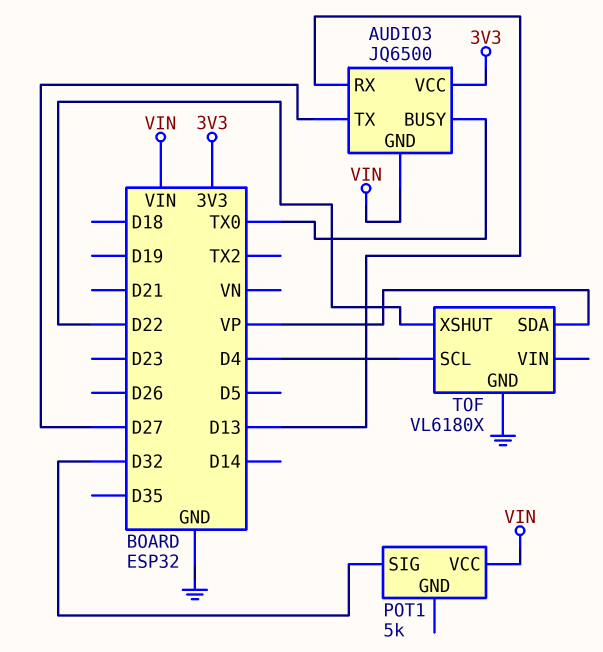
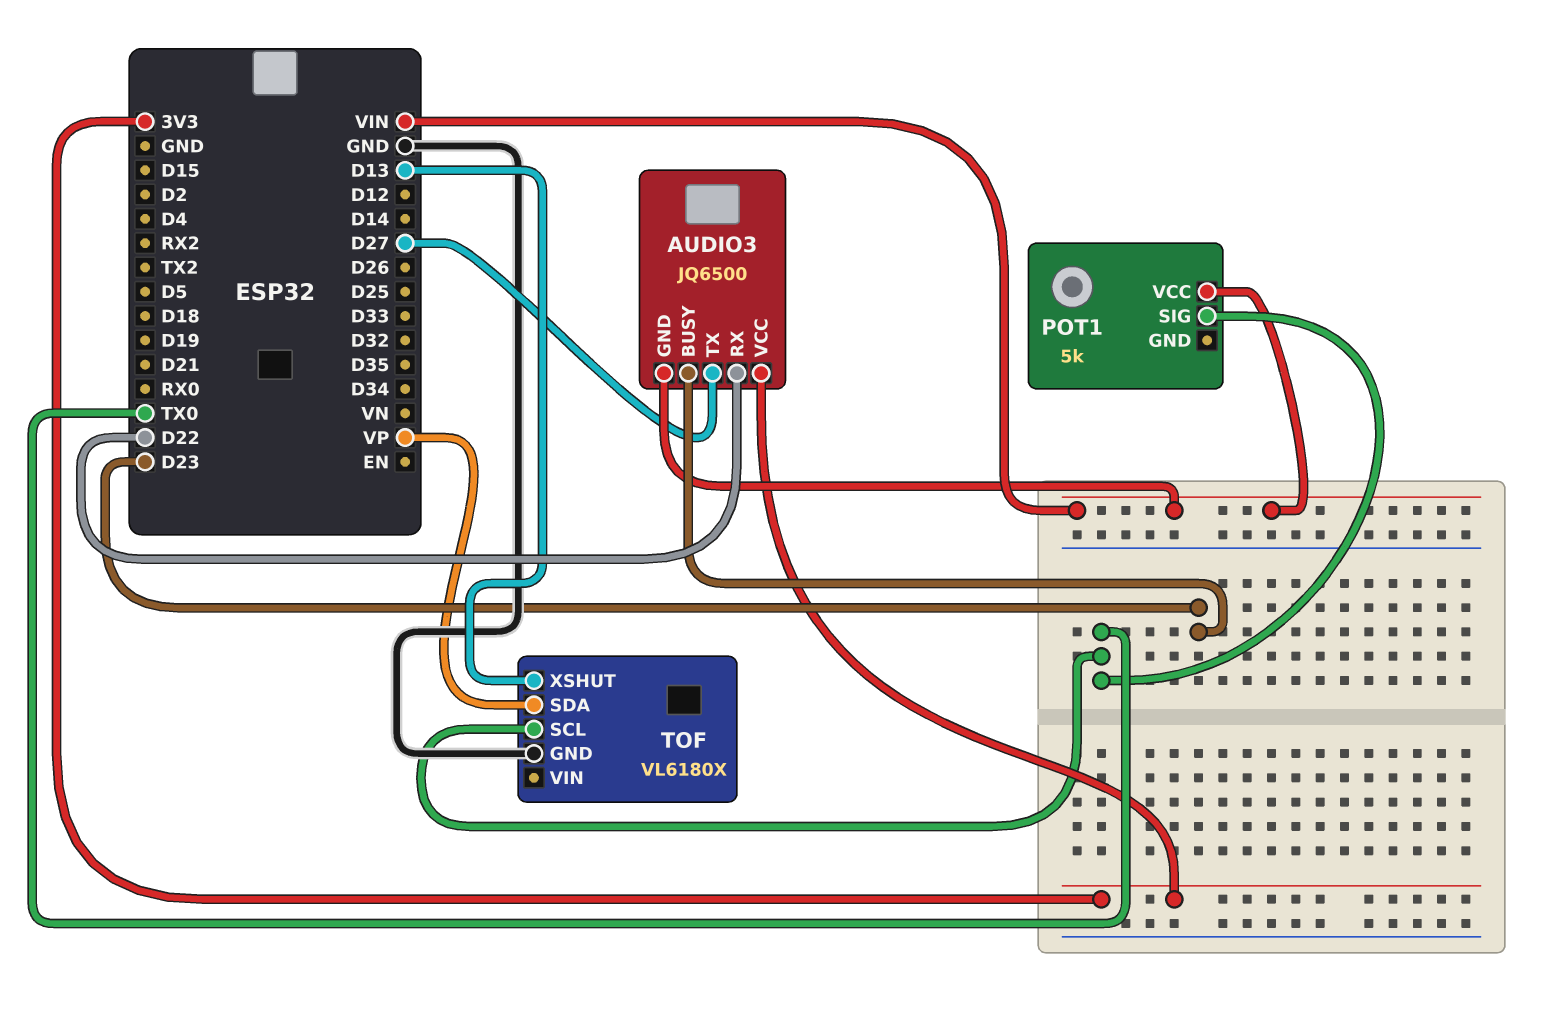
AUDIO3 pin BUSY: TX0 -> D23
AUDIO3 pin RX: D13 -> D22
POT1 pin SIG: D32 -> TX0
TOF pin SCL: D4 -> TX0
TOF pin XSHUT: D22 -> D13

